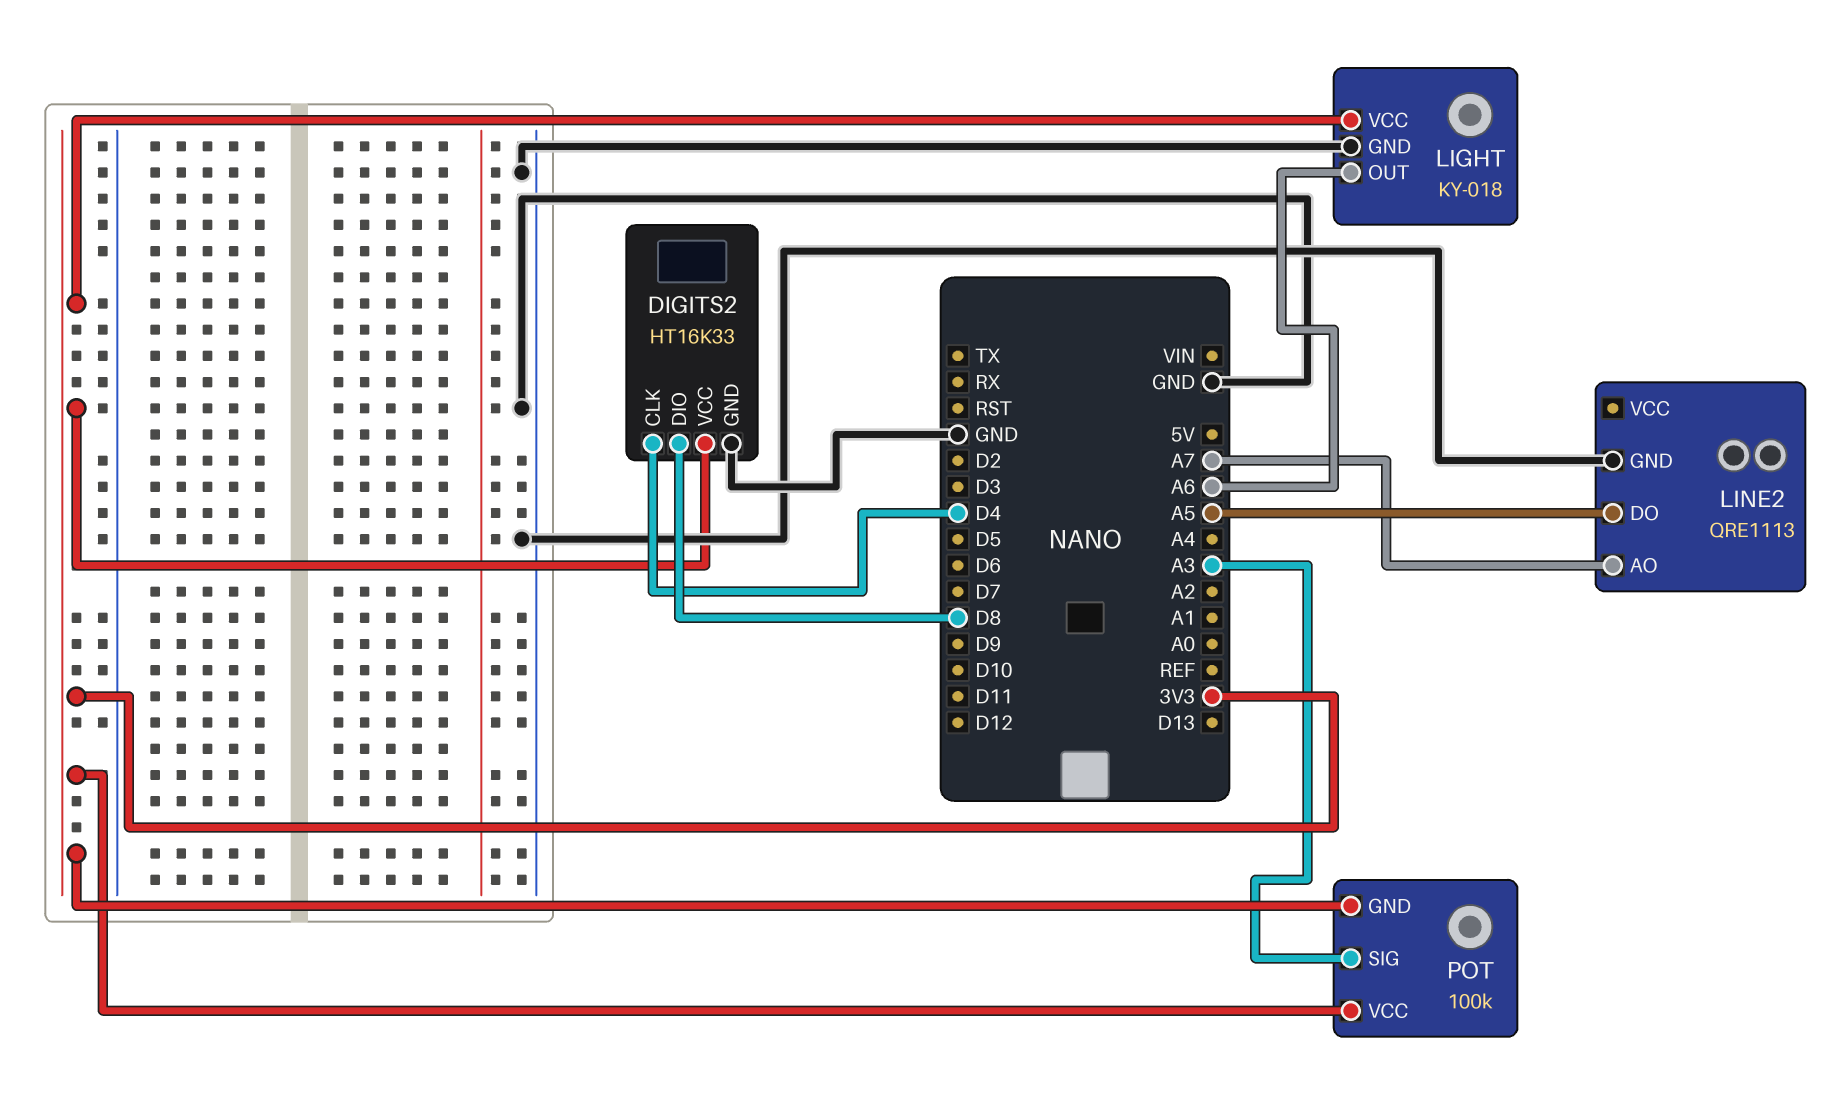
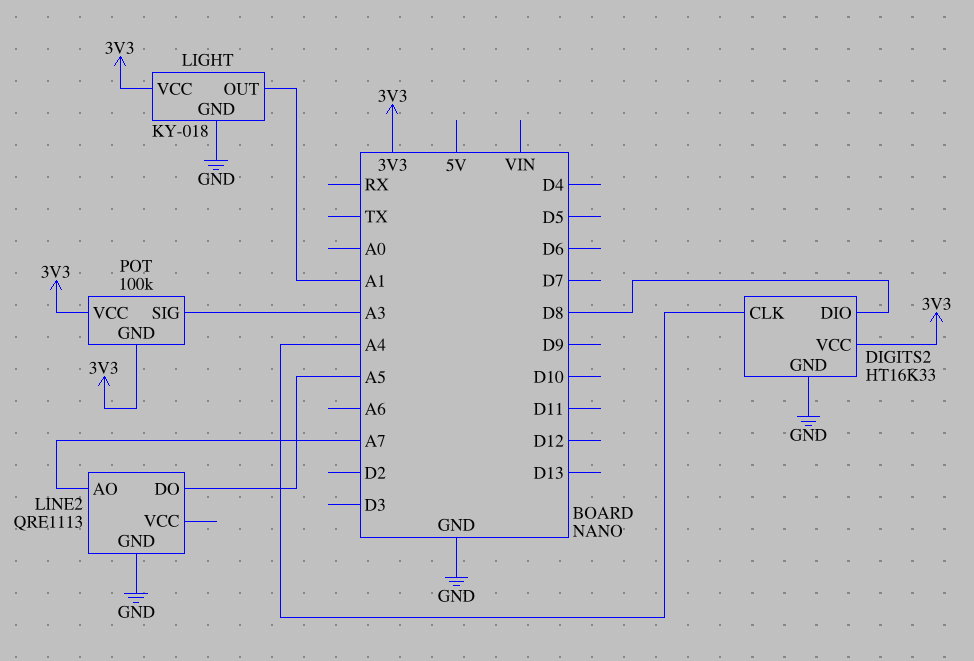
DIGITS2 pin CLK: D4 -> A4
LIGHT pin OUT: A6 -> A1

